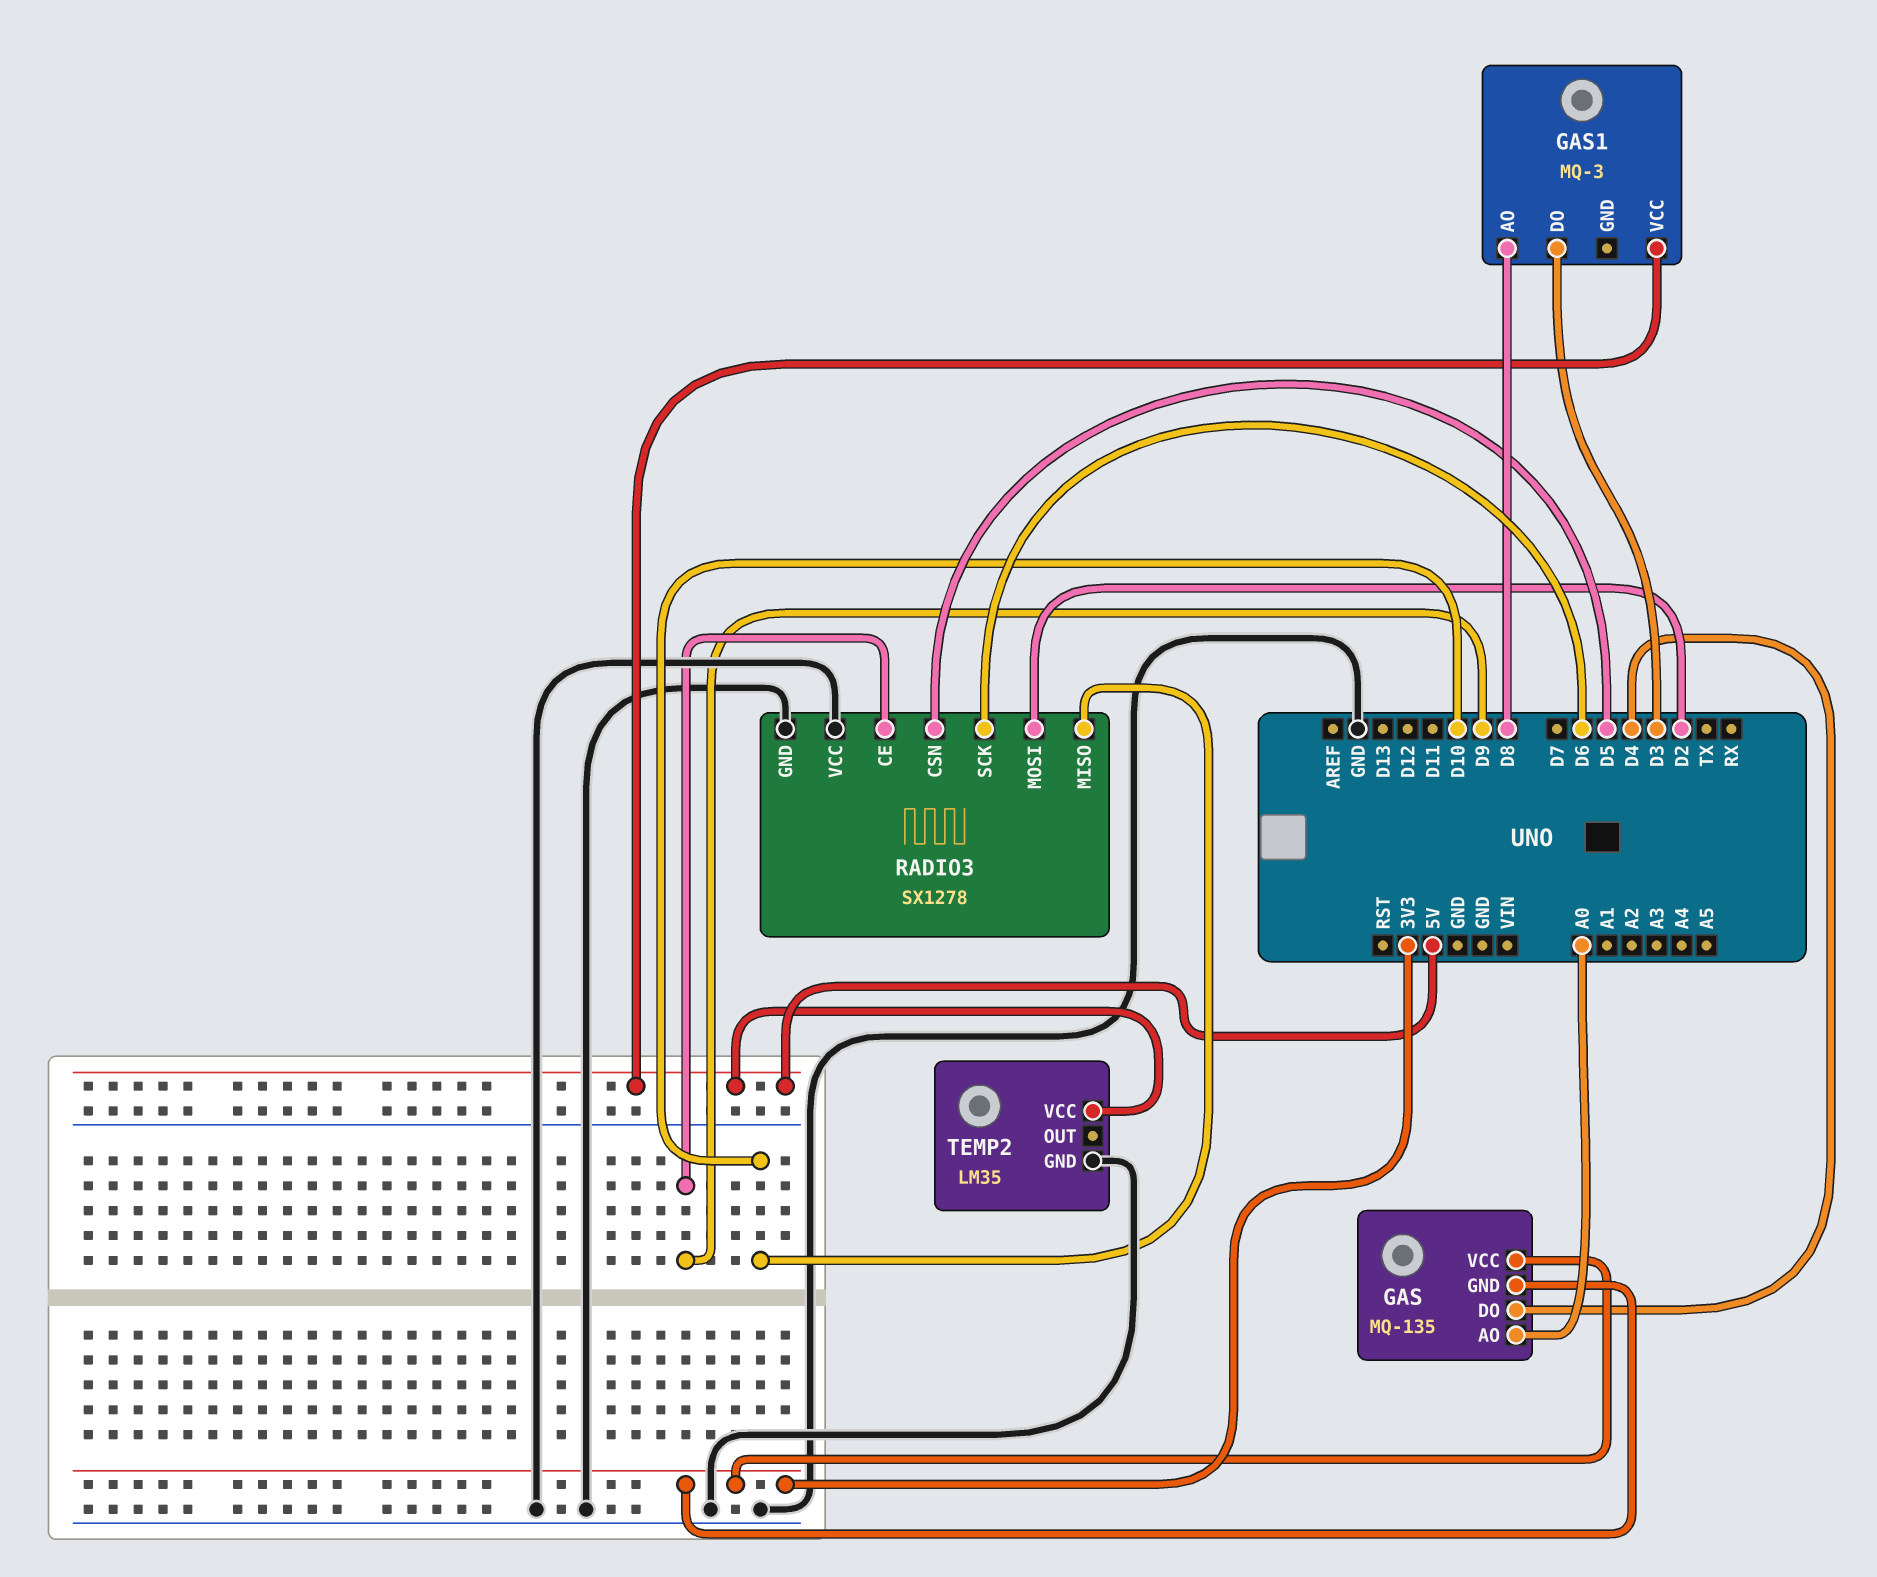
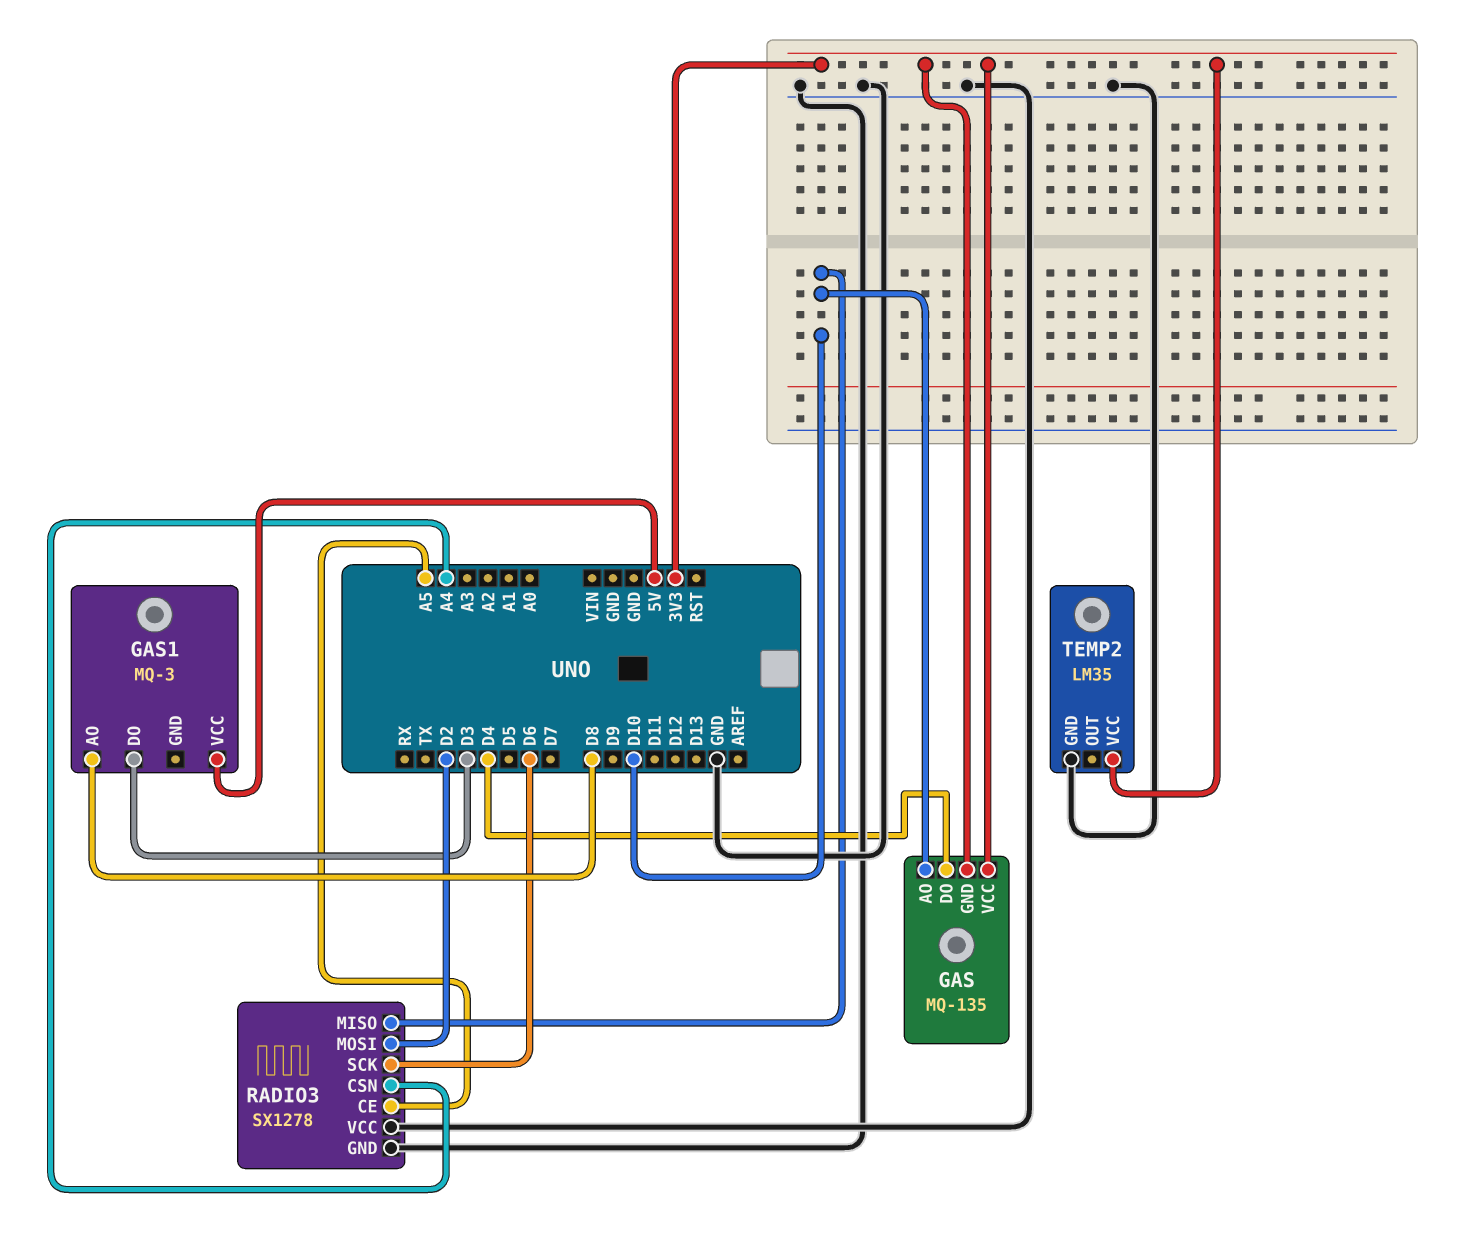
GAS pin AO: A0 -> D10
RADIO3 pin CE: D9 -> A5
RADIO3 pin CSN: D5 -> A4
TEMP2 pin VCC: 5V -> 3V3

